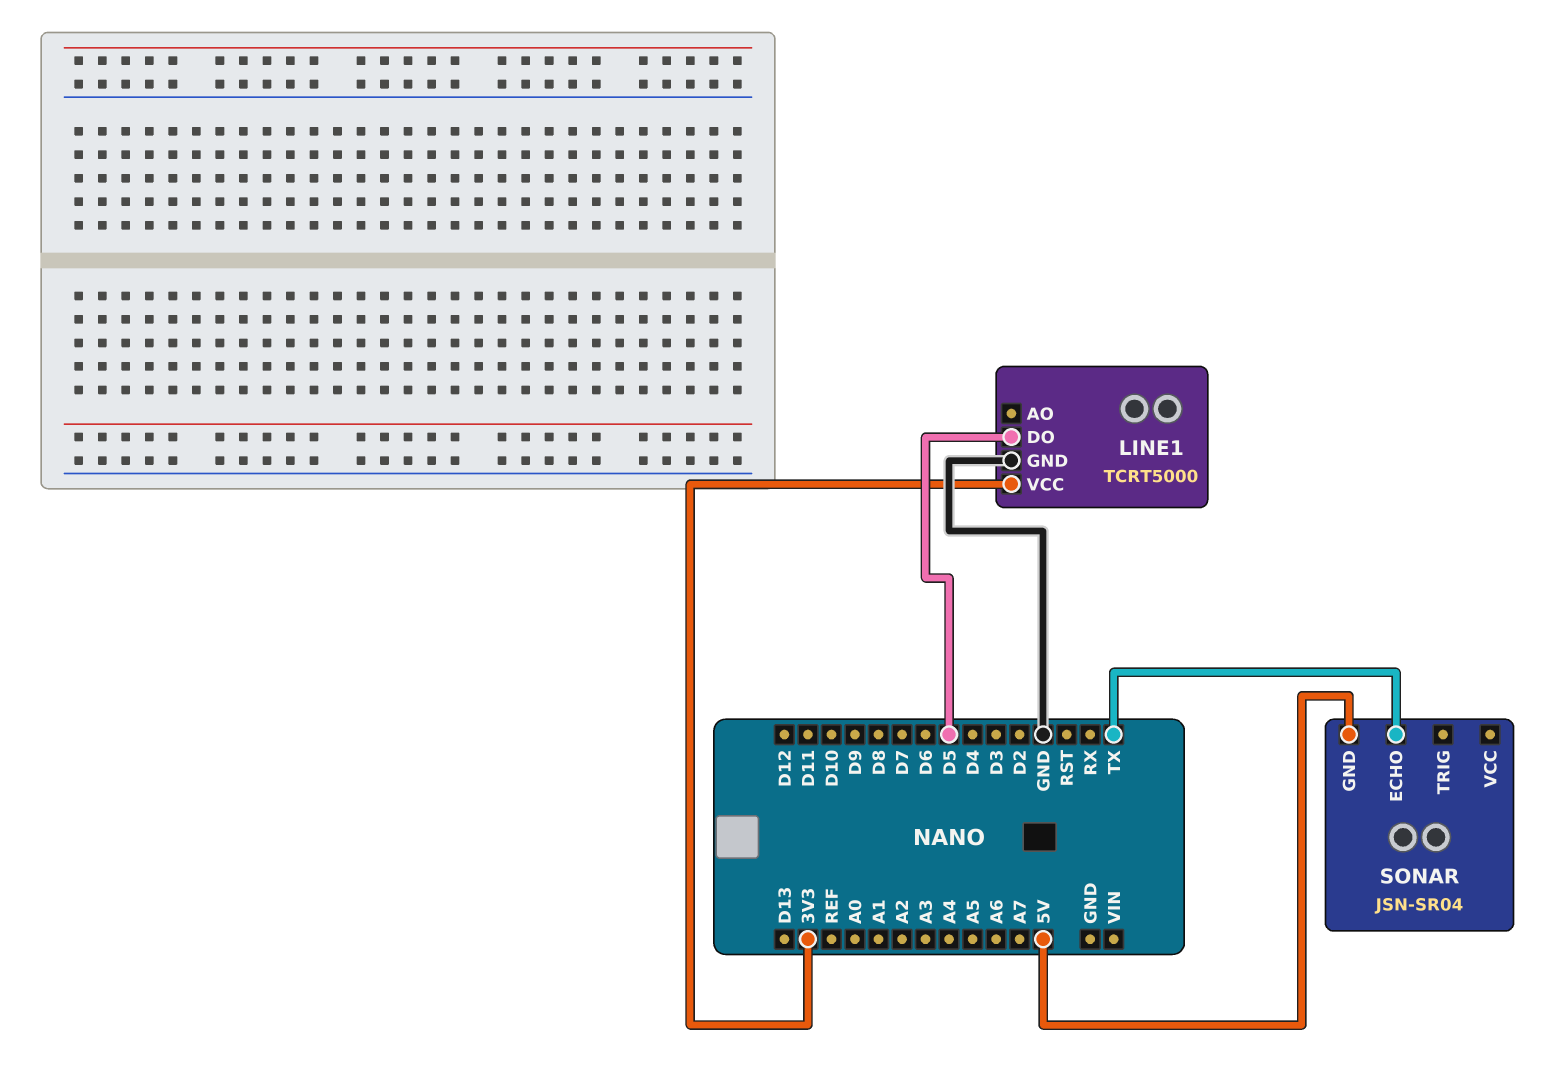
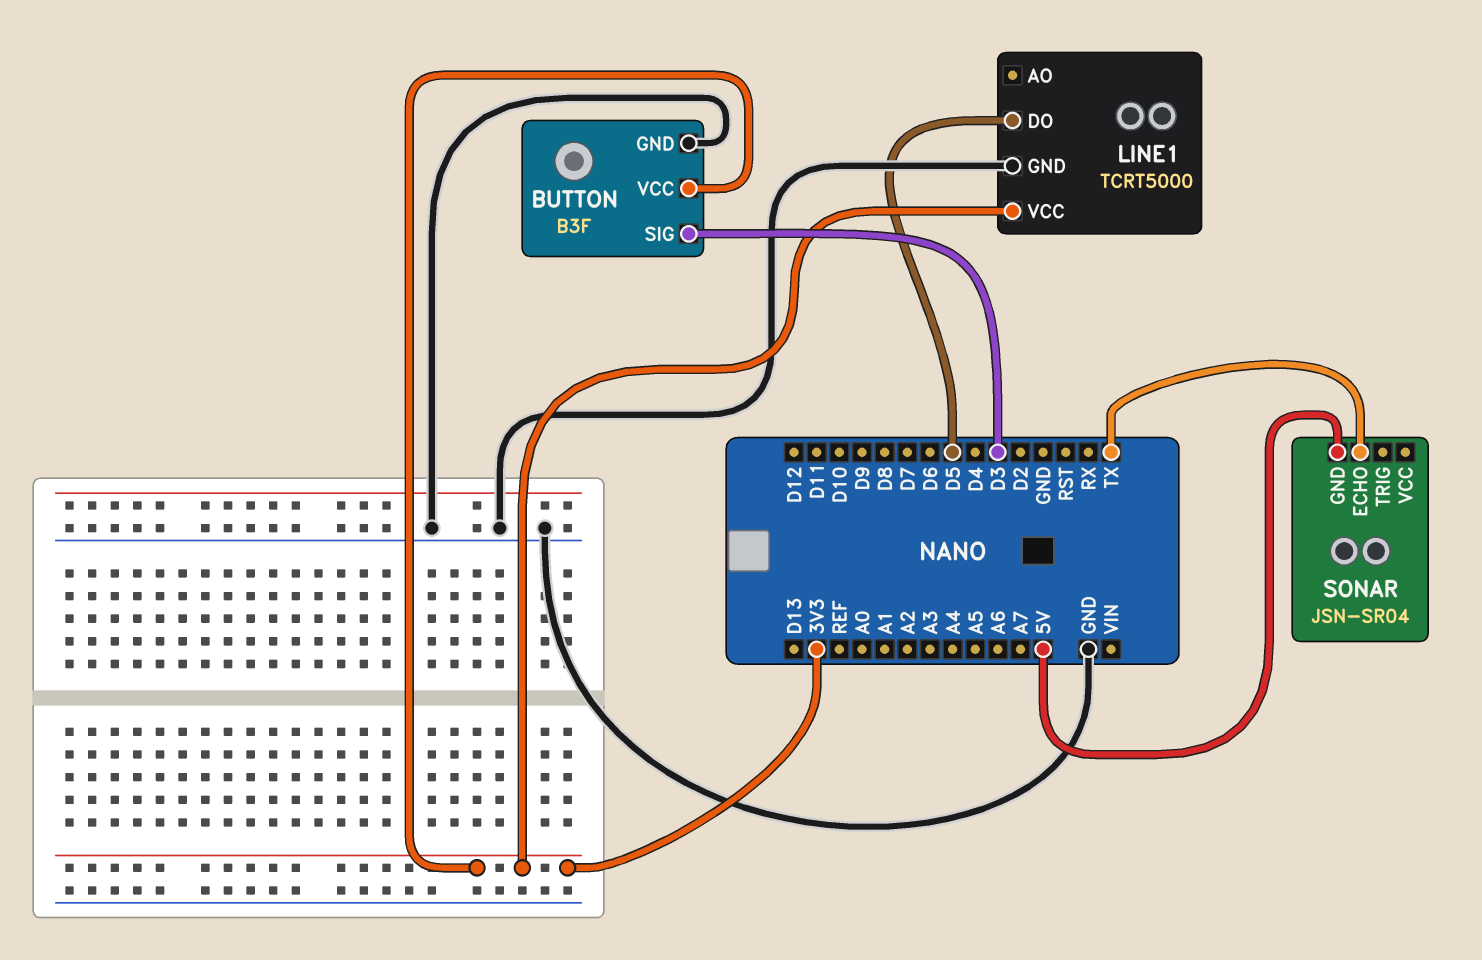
BUTTON: none -> B3F
BUTTON pin GND: none -> GND
BUTTON pin SIG: none -> D3
BUTTON pin VCC: none -> 3V3

